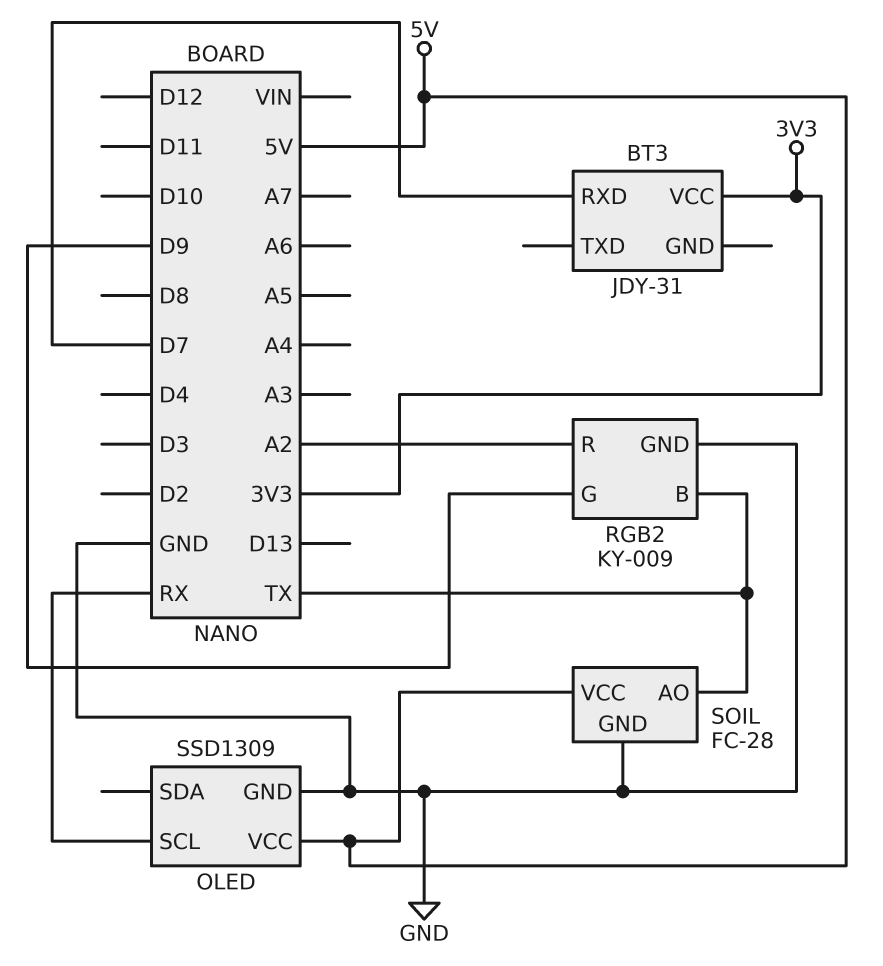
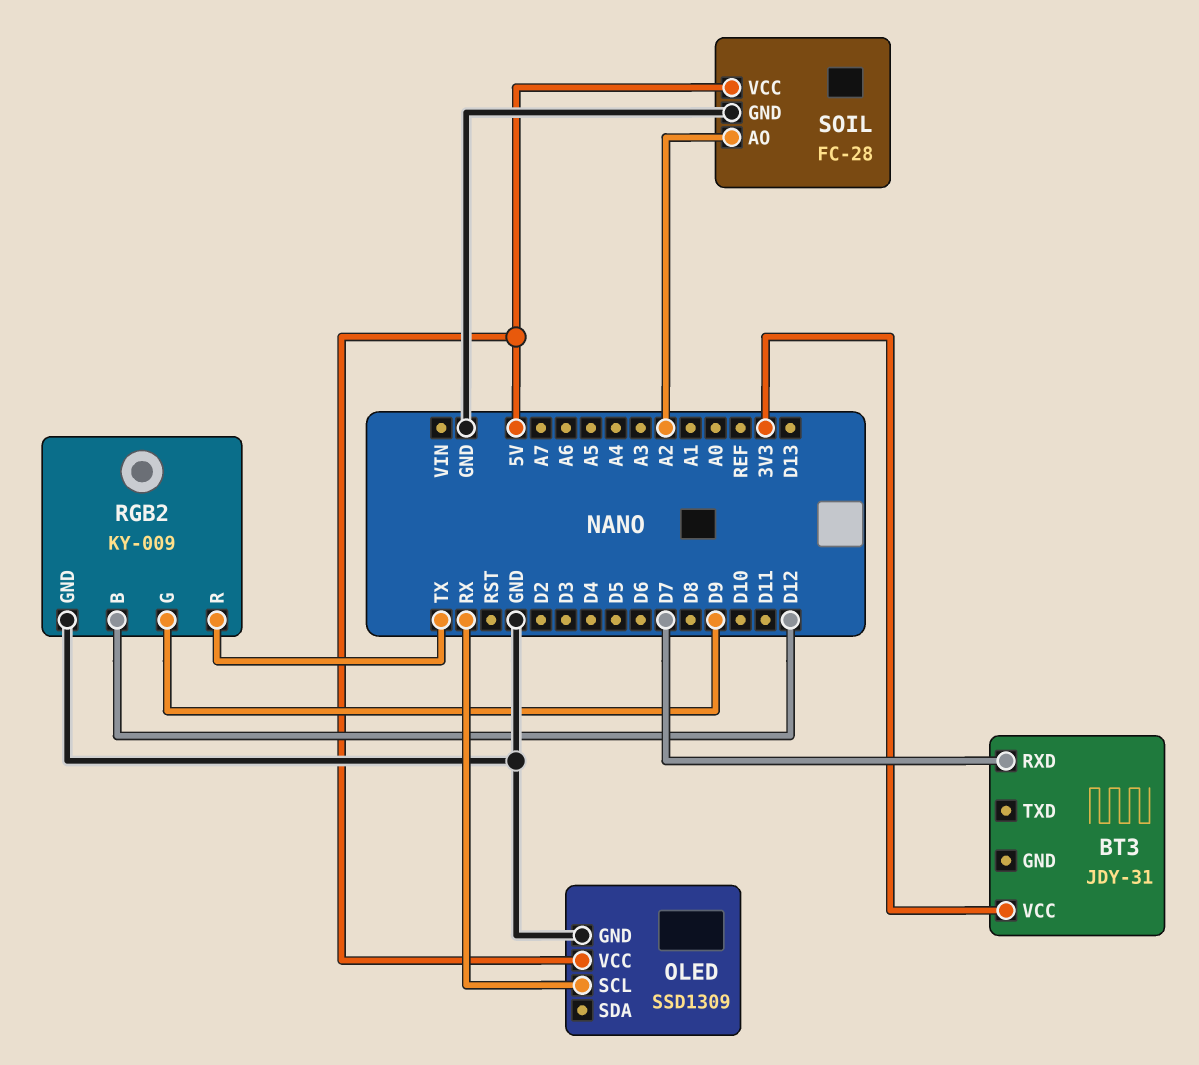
RGB2 pin B: TX -> D12
RGB2 pin R: A2 -> TX
SOIL pin AO: TX -> A2

